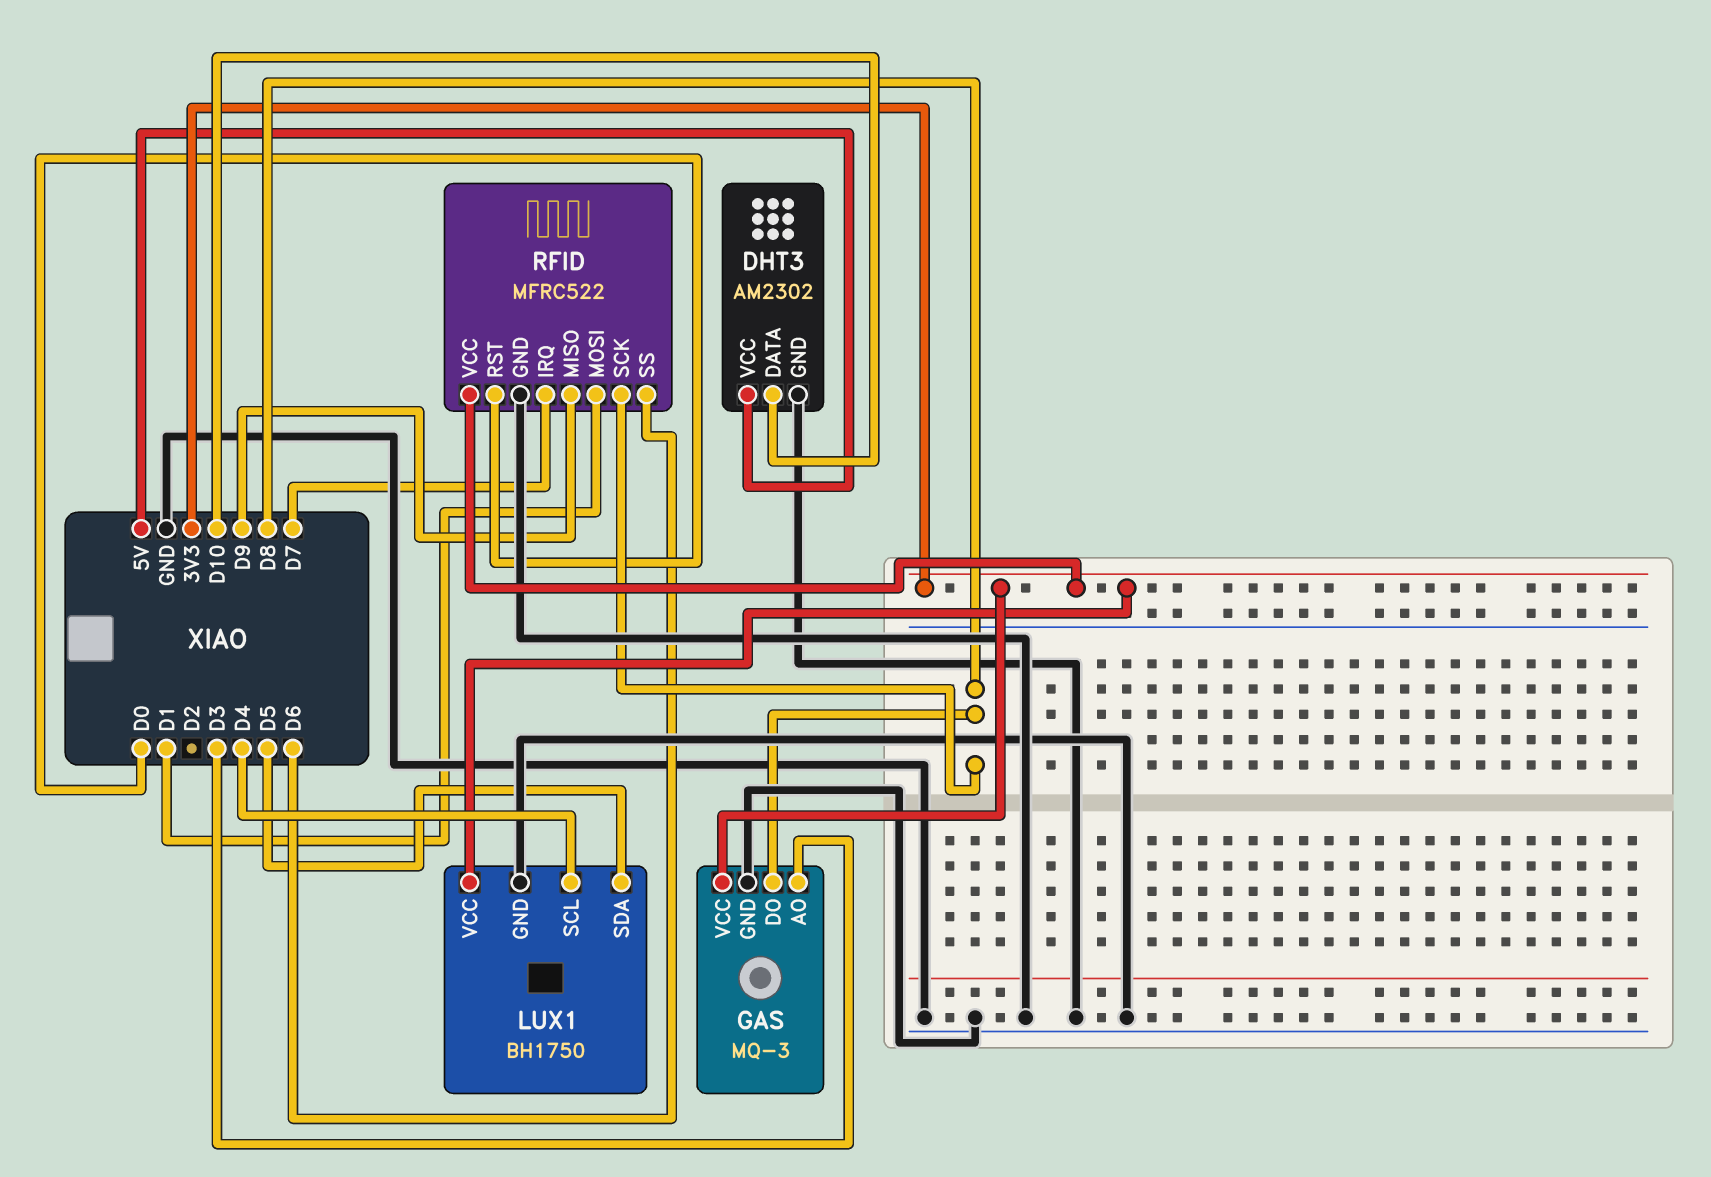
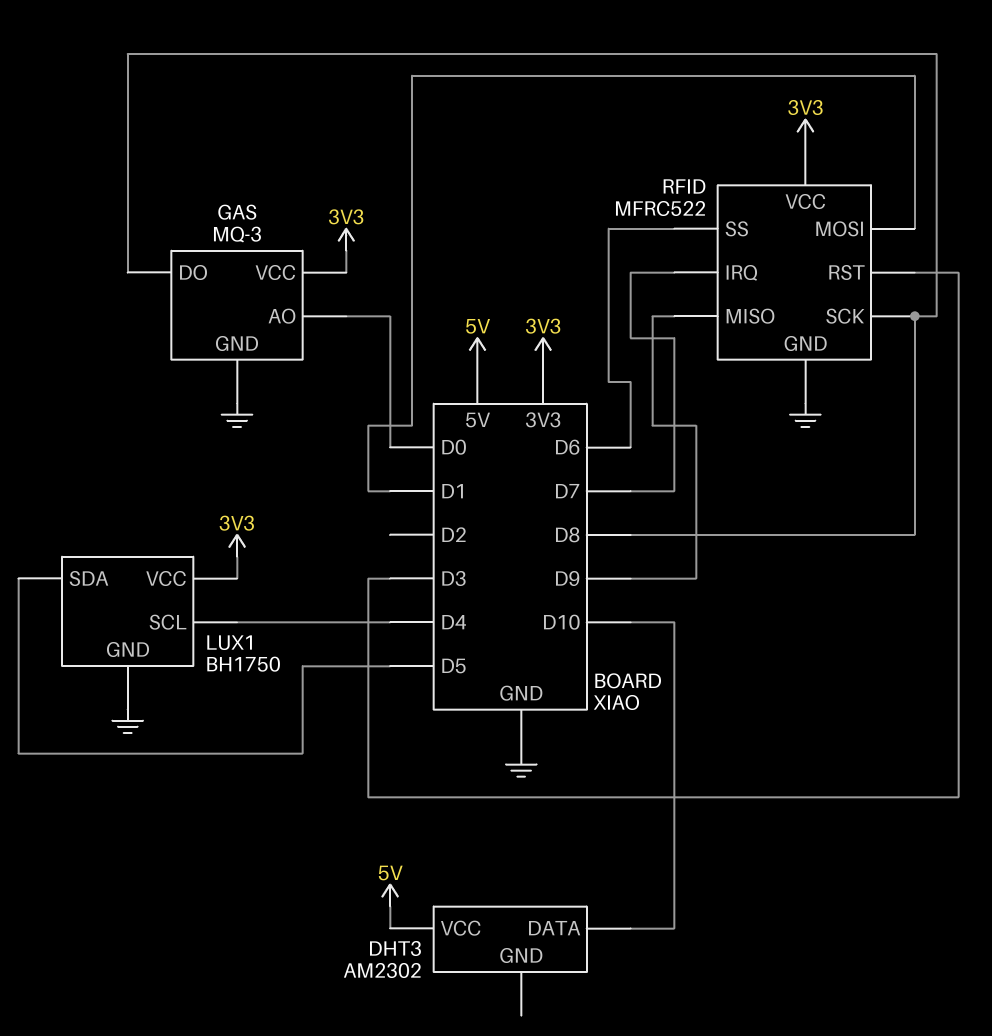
DHT3 pin GND: GND -> none
GAS pin AO: D3 -> D0
RFID pin RST: D0 -> D3

